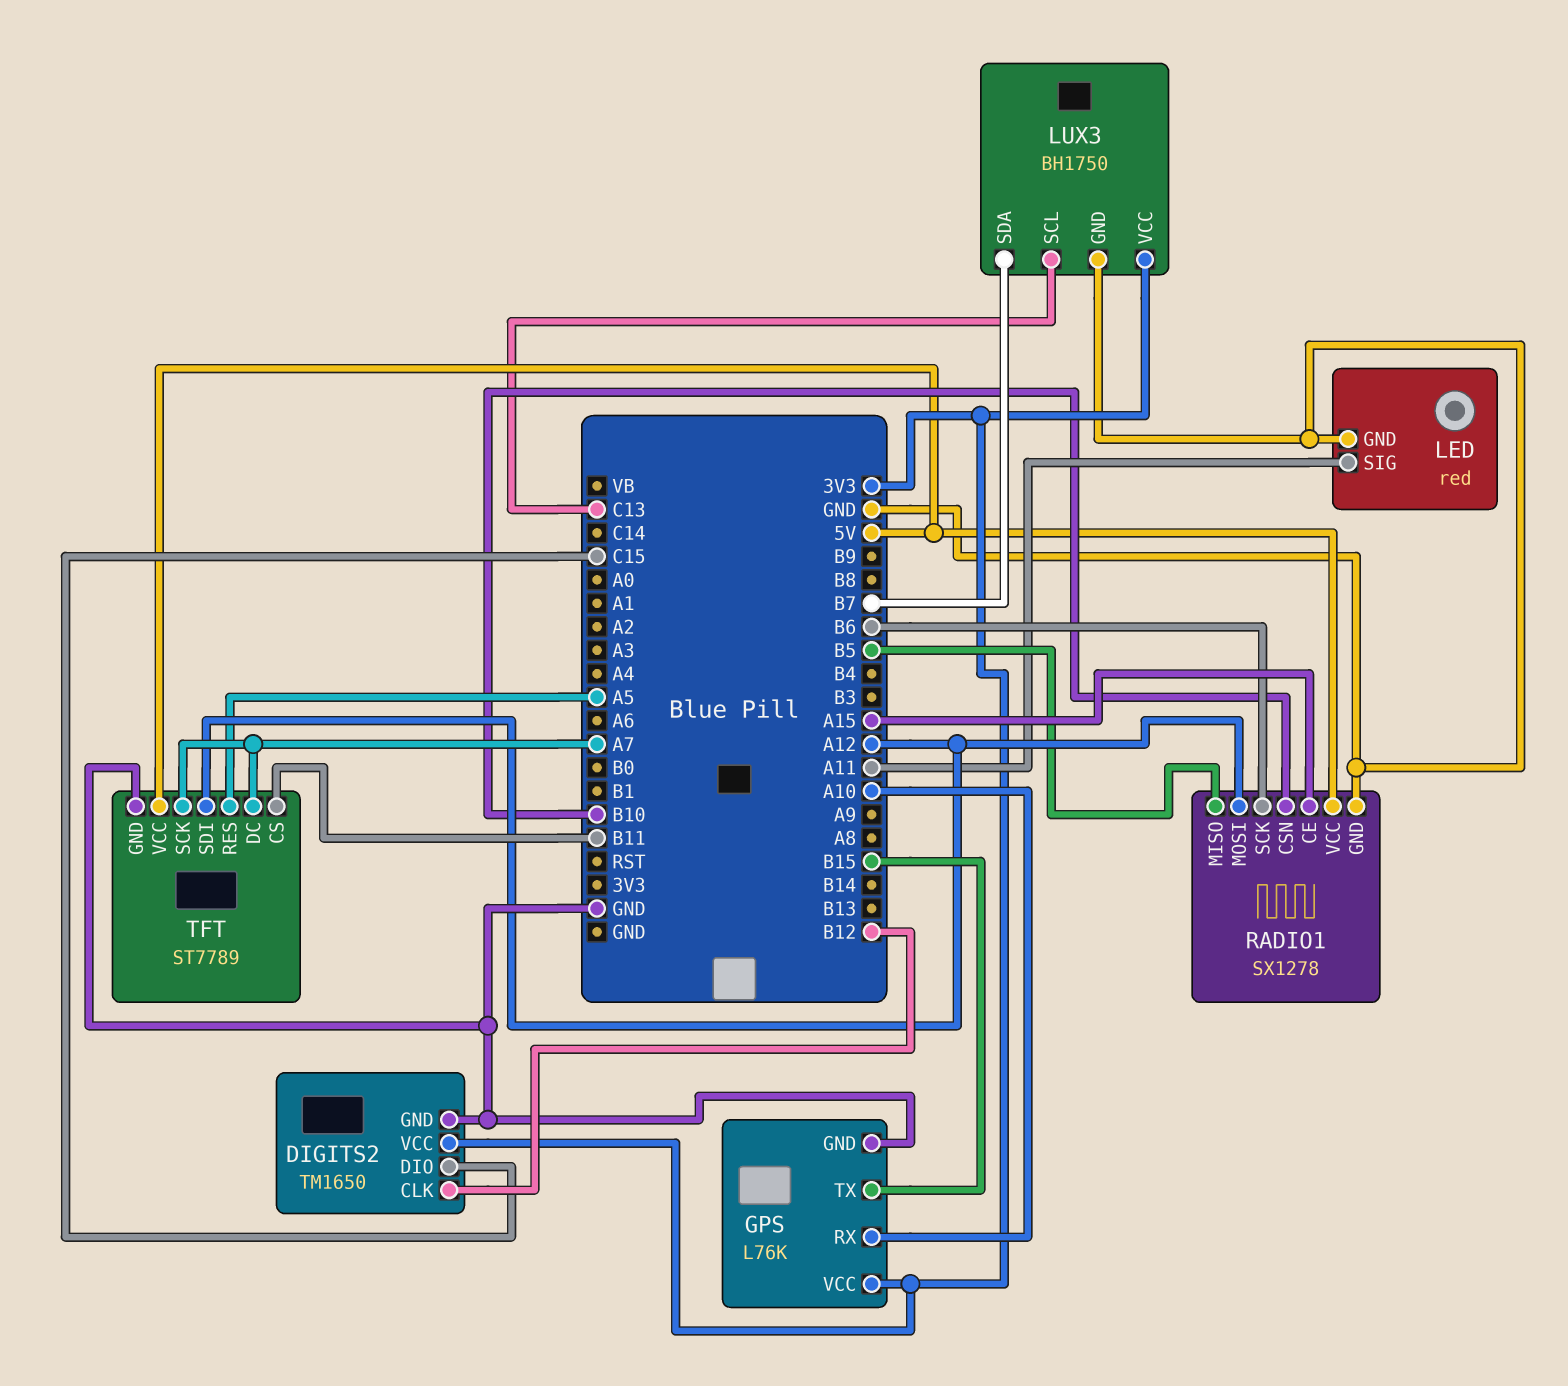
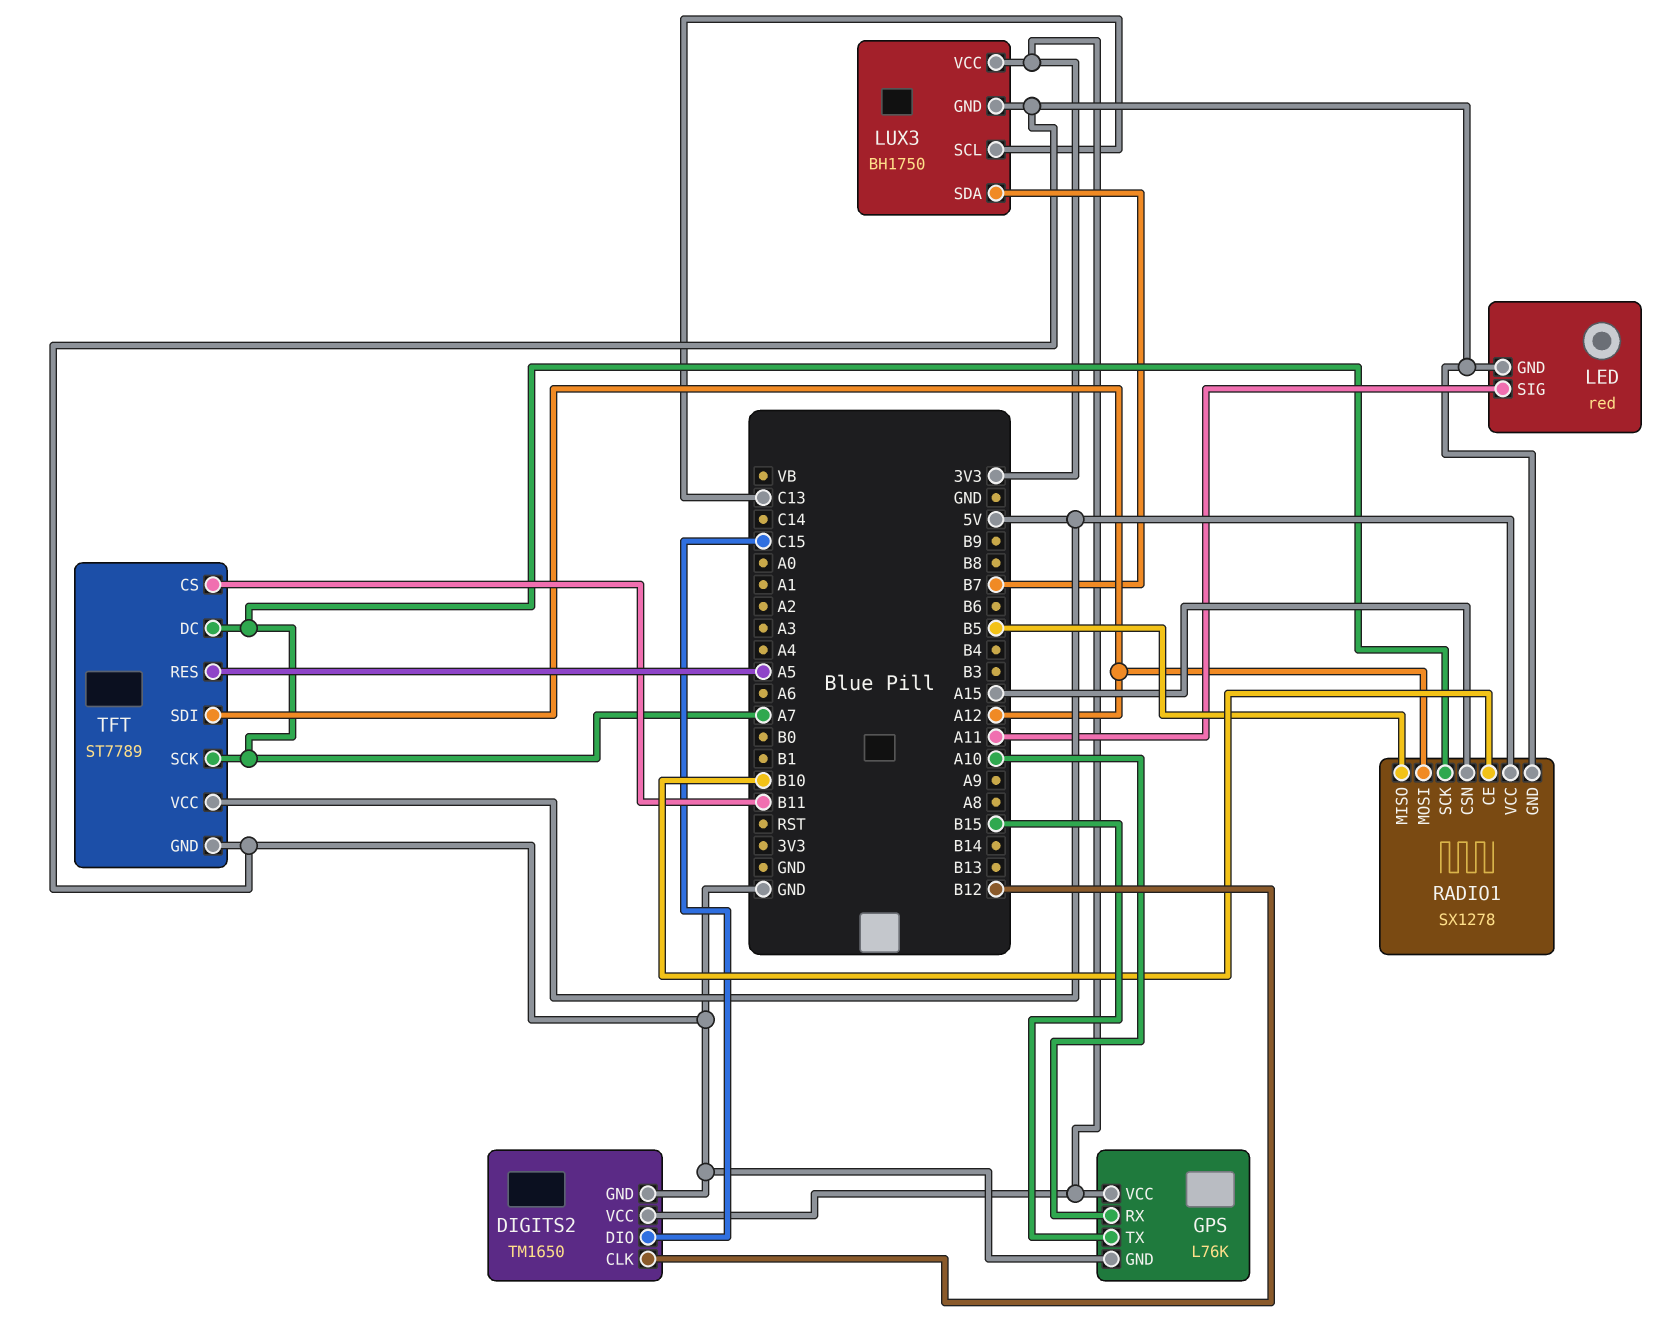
RADIO1 pin CE: A15 -> B10
RADIO1 pin CSN: B10 -> A15
RADIO1 pin SCK: B6 -> A7

